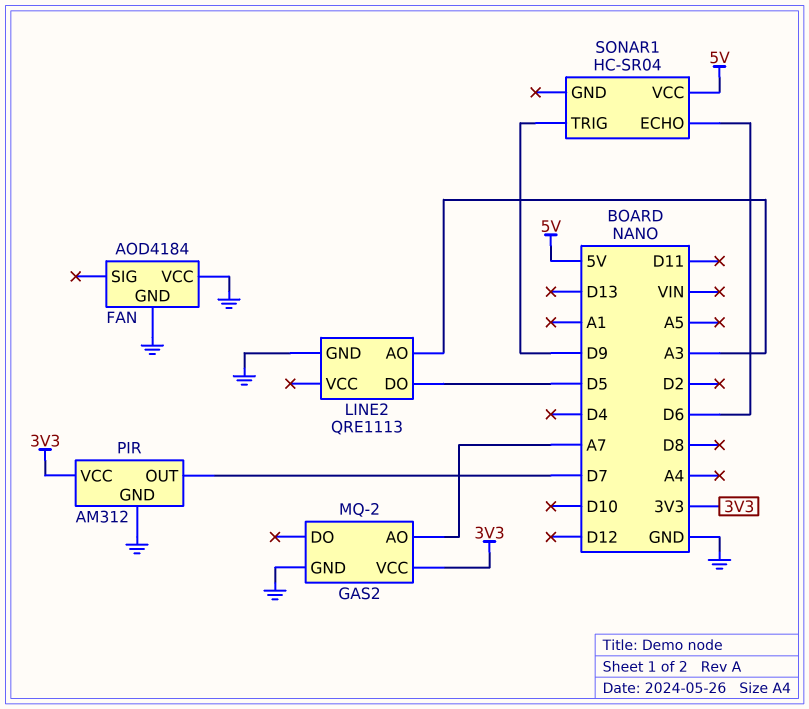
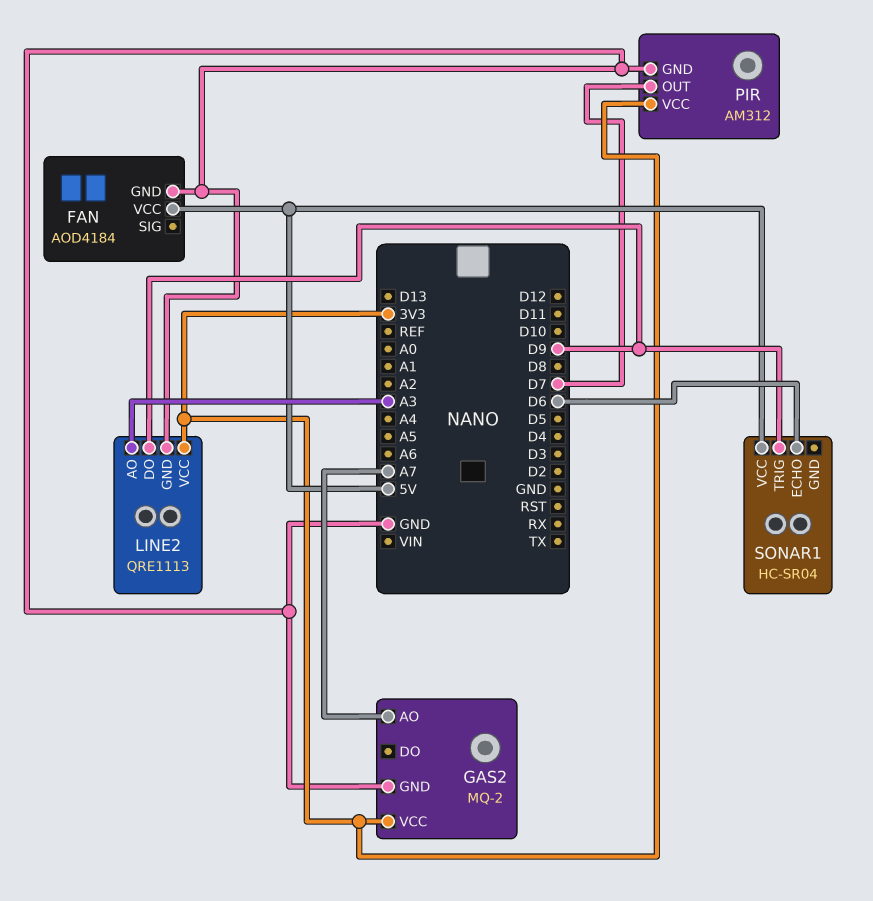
FAN pin VCC: GND -> 5V
LINE2 pin DO: D5 -> D9
LINE2 pin VCC: none -> 3V3

